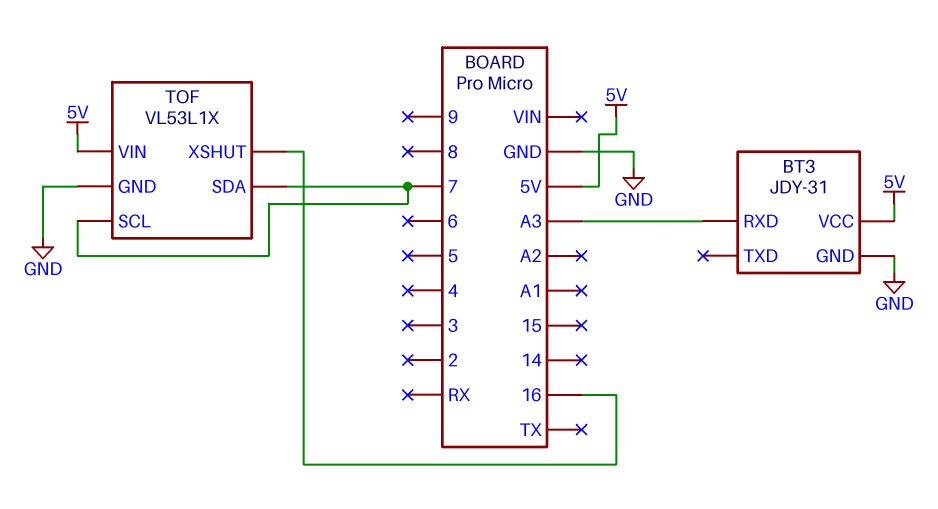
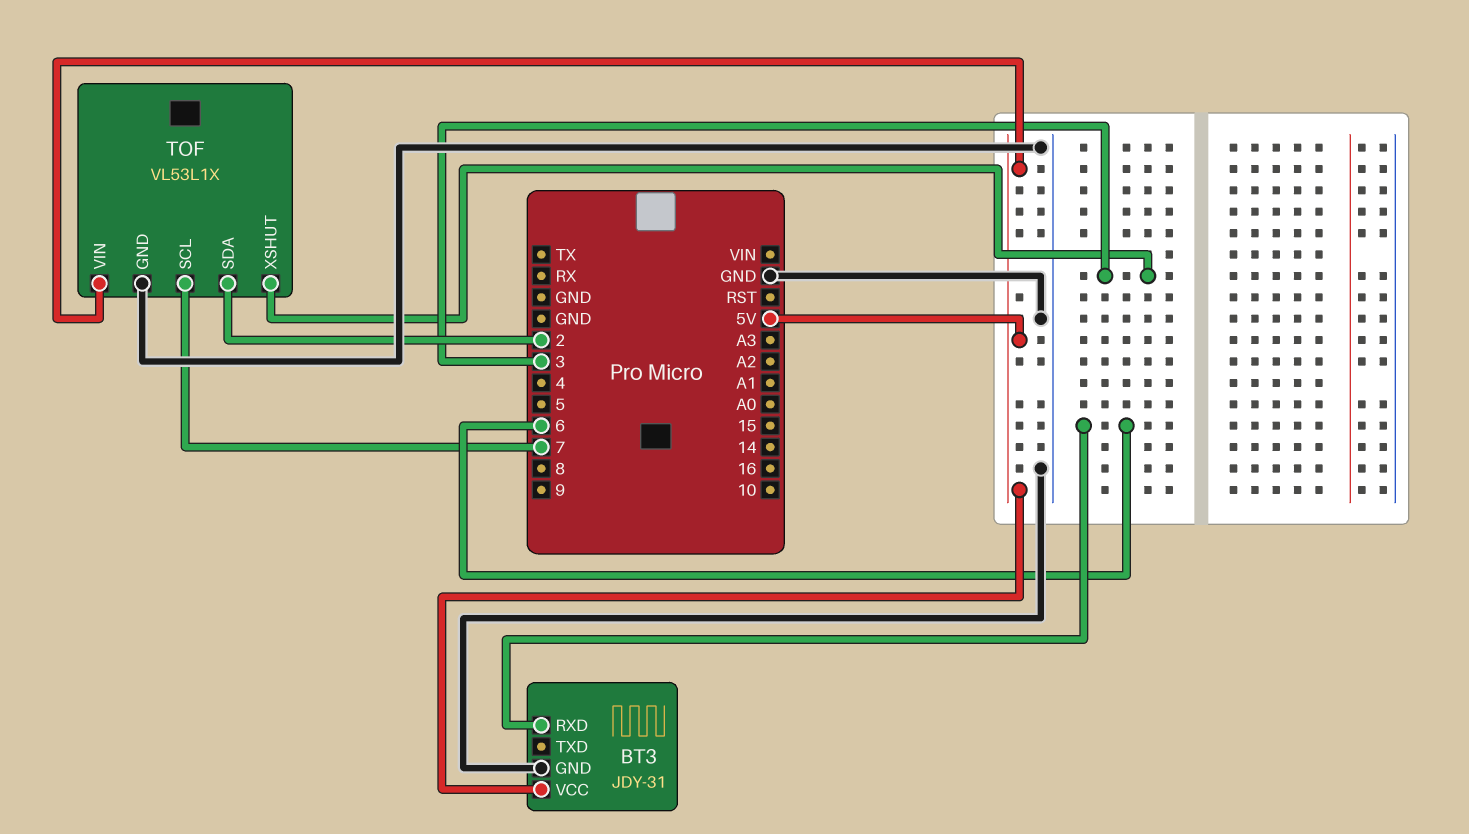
BT3 pin RXD: A3 -> 6
TOF pin SDA: 7 -> 2
TOF pin XSHUT: 16 -> 3

